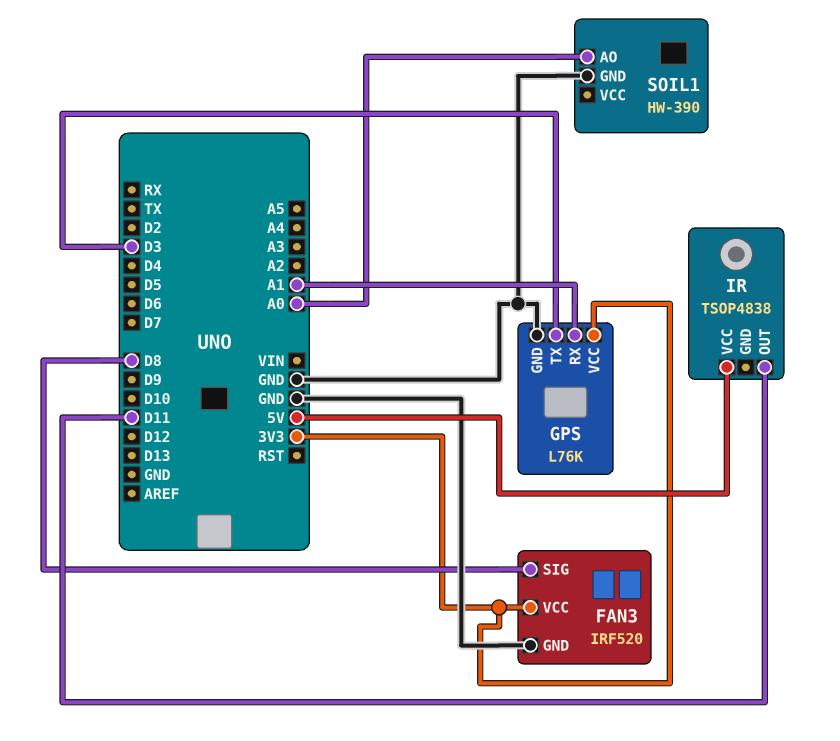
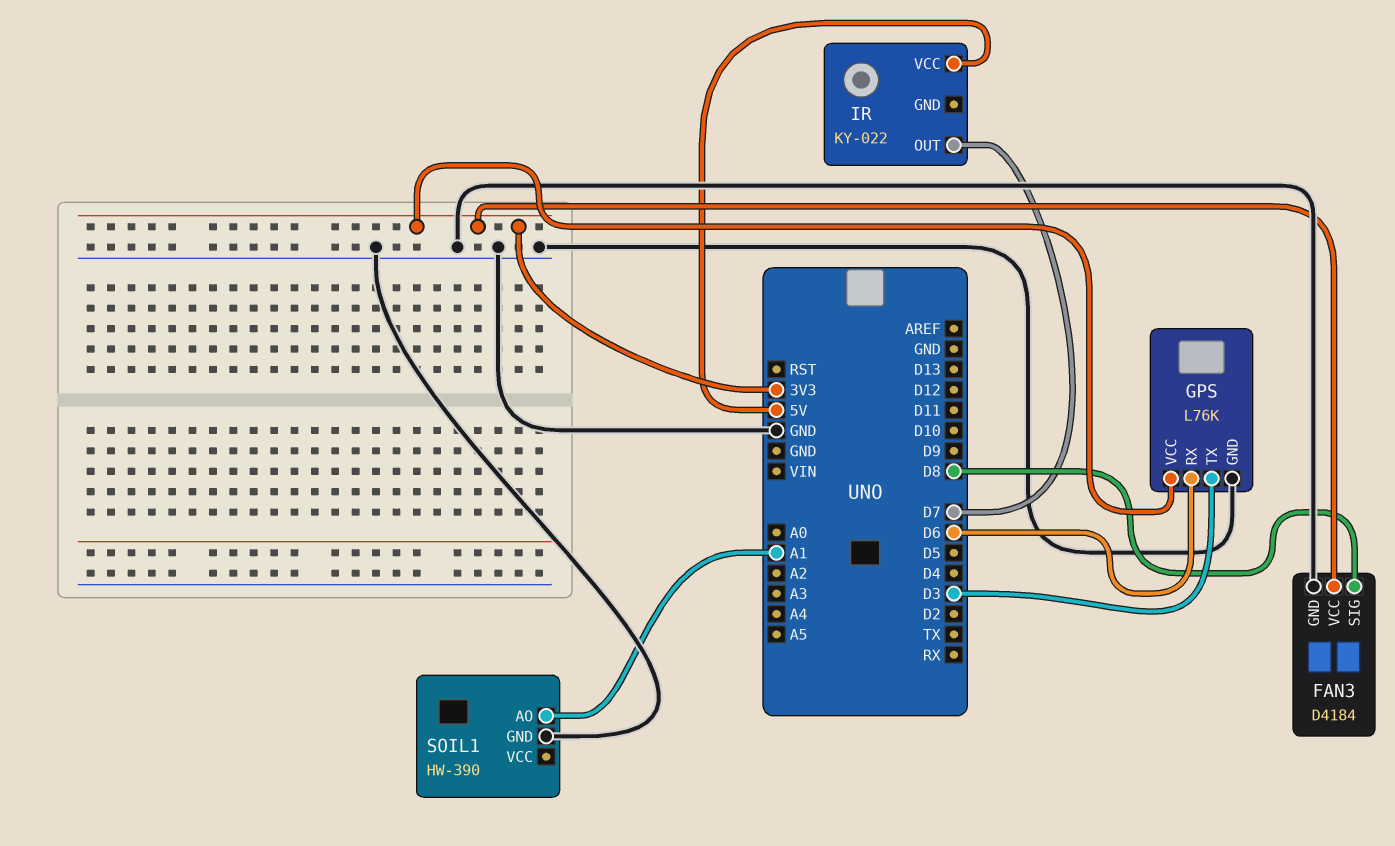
FAN3: IRF520 -> D4184
GPS pin RX: A1 -> D6
IR: TSOP4838 -> KY-022
IR pin OUT: D11 -> D7
SOIL1 pin AO: A0 -> A1

